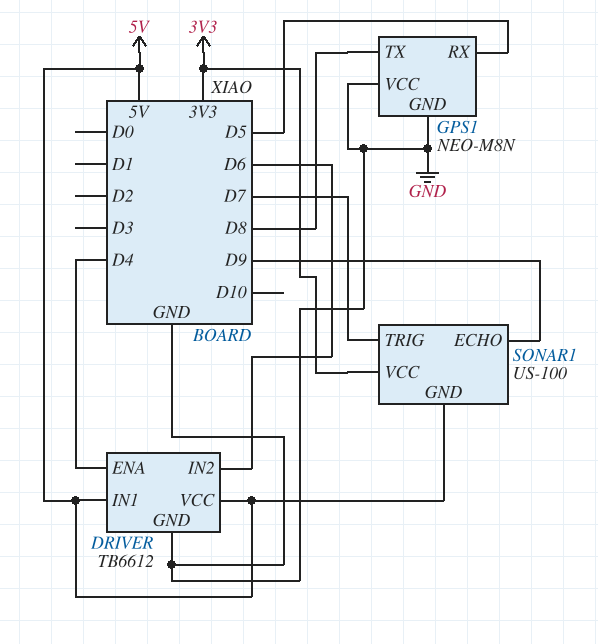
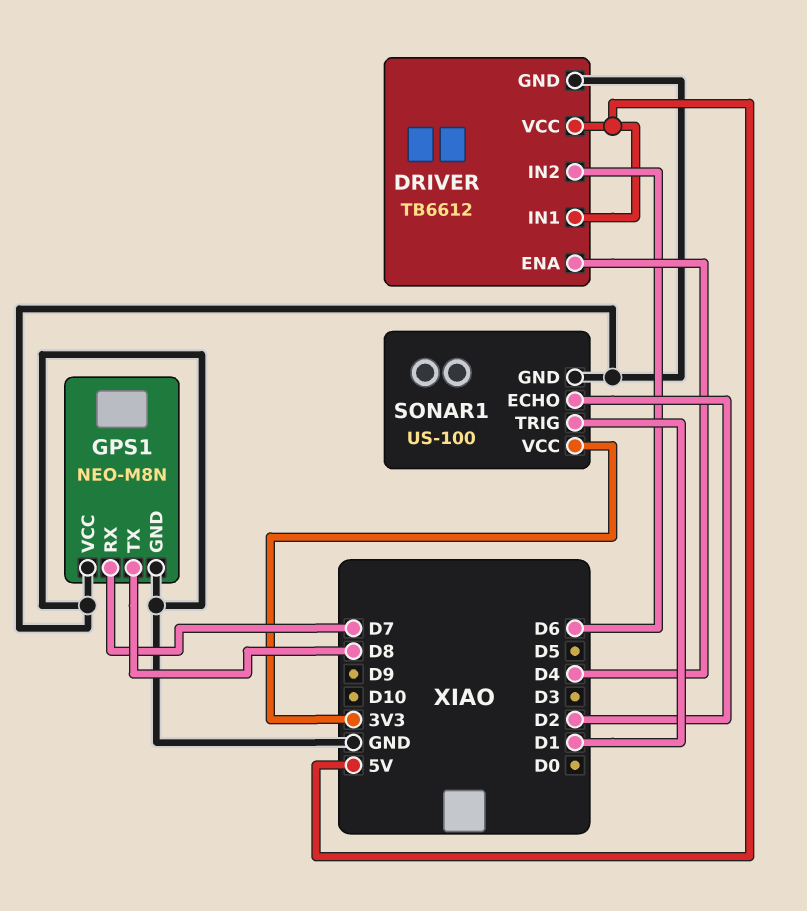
GPS1 pin RX: D5 -> D7
SONAR1 pin ECHO: D9 -> D2
SONAR1 pin GND: 5V -> GND
SONAR1 pin TRIG: D7 -> D1

